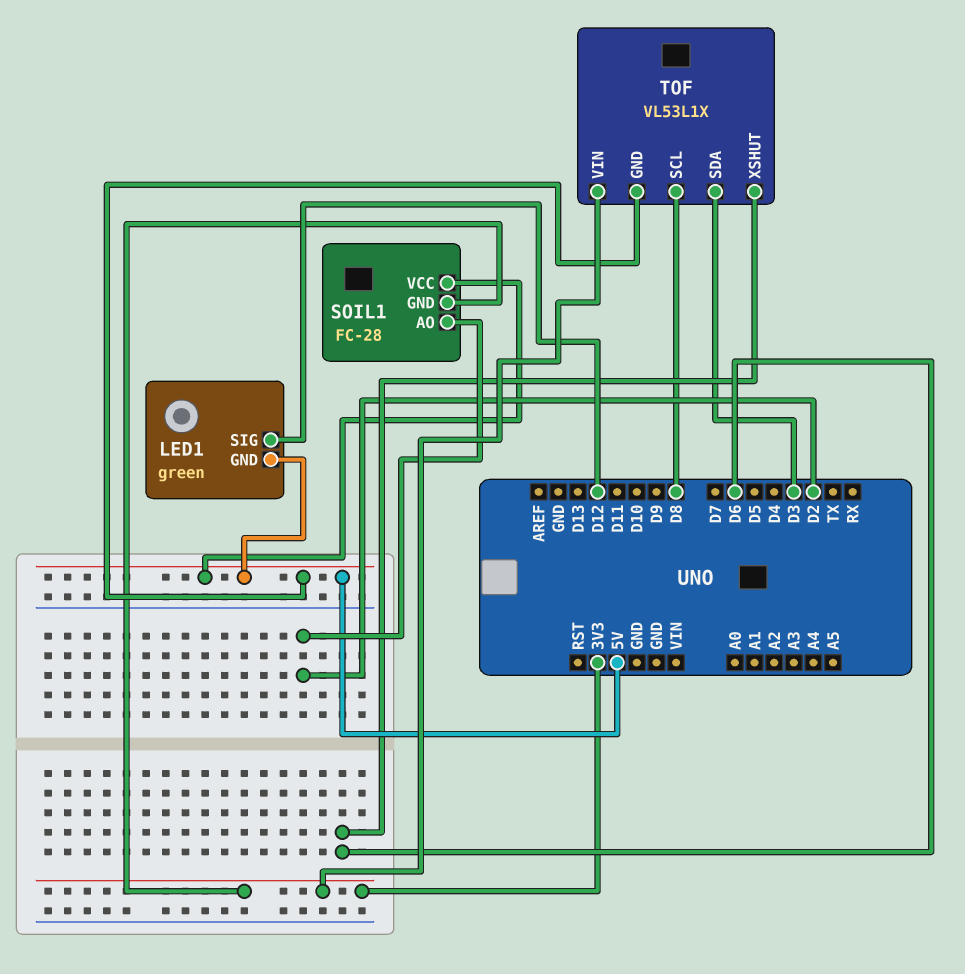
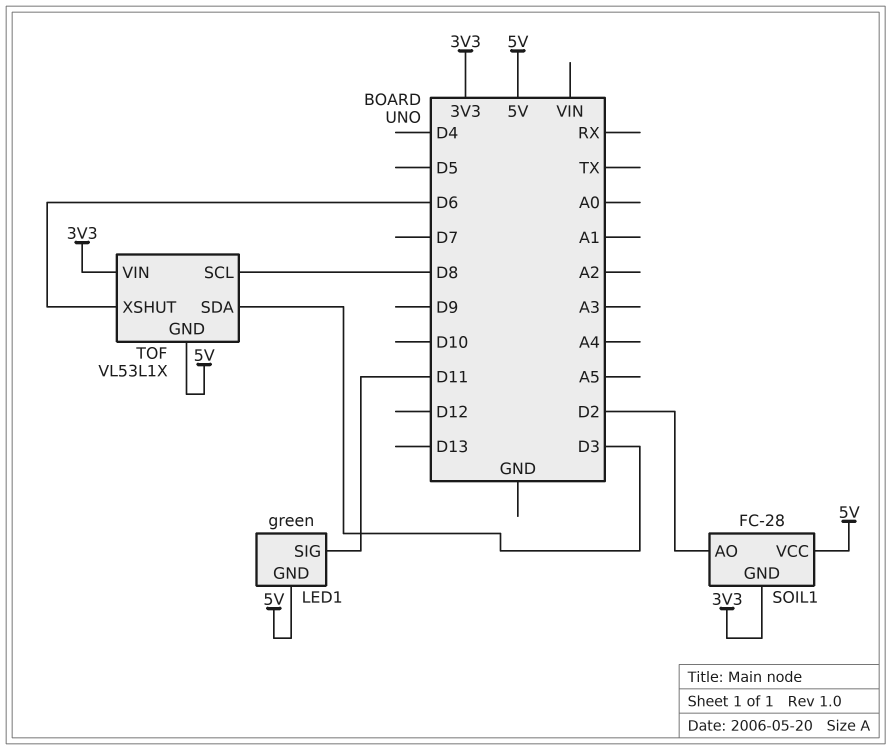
LED1 pin SIG: D12 -> D11

